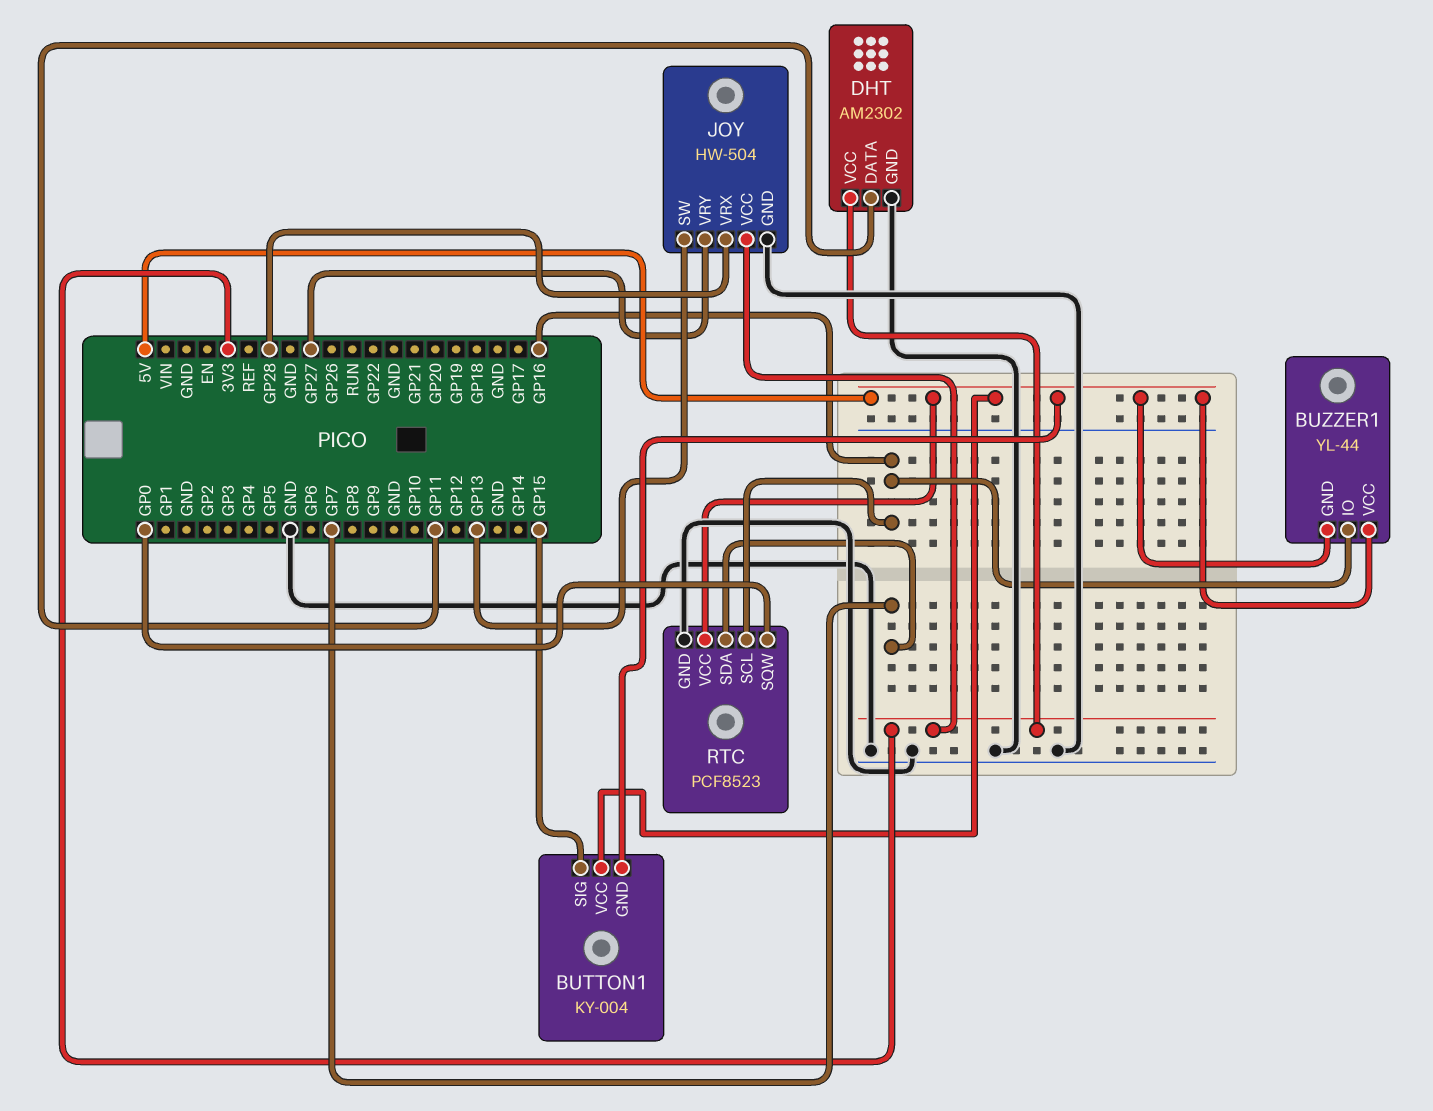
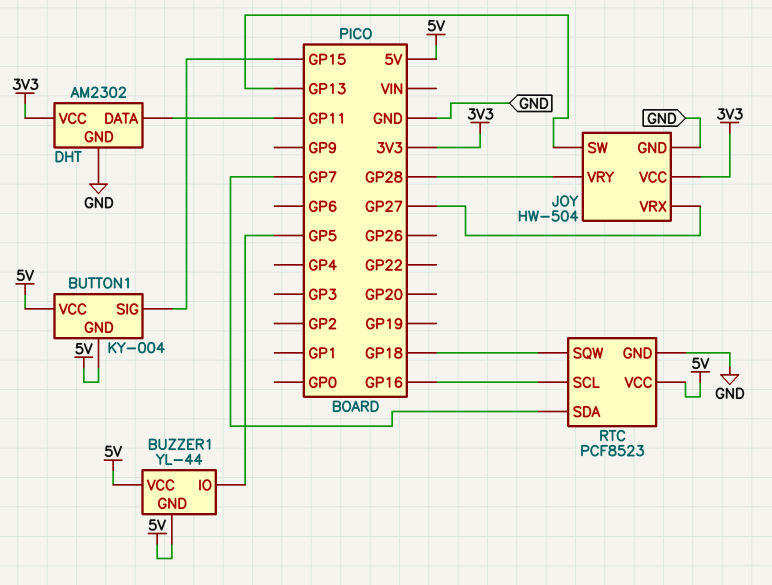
BUZZER1 pin IO: GP16 -> GP5
JOY pin VRX: GP28 -> GP27
JOY pin VRY: GP27 -> GP28
RTC pin SQW: GP0 -> GP18

